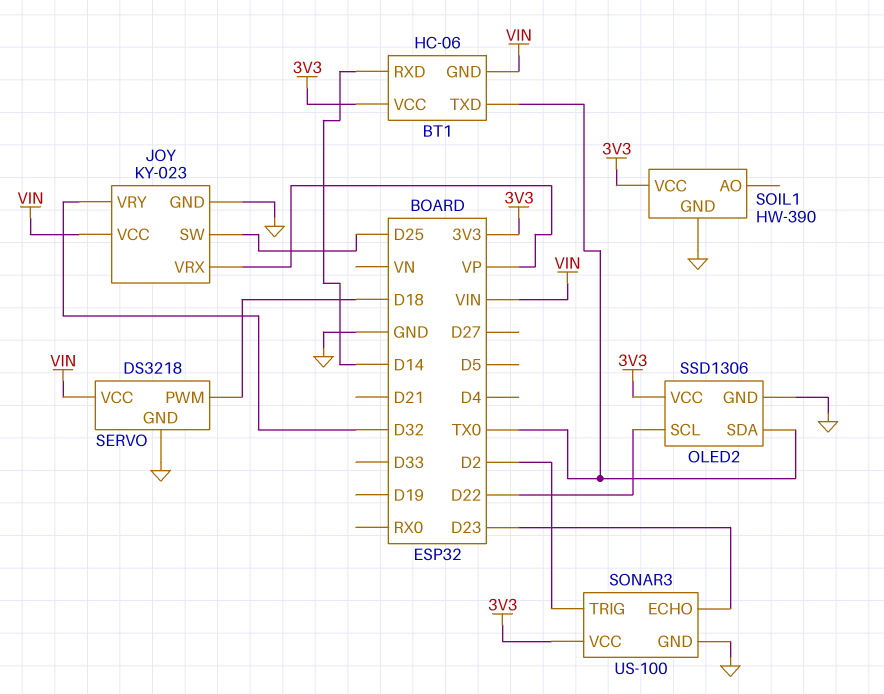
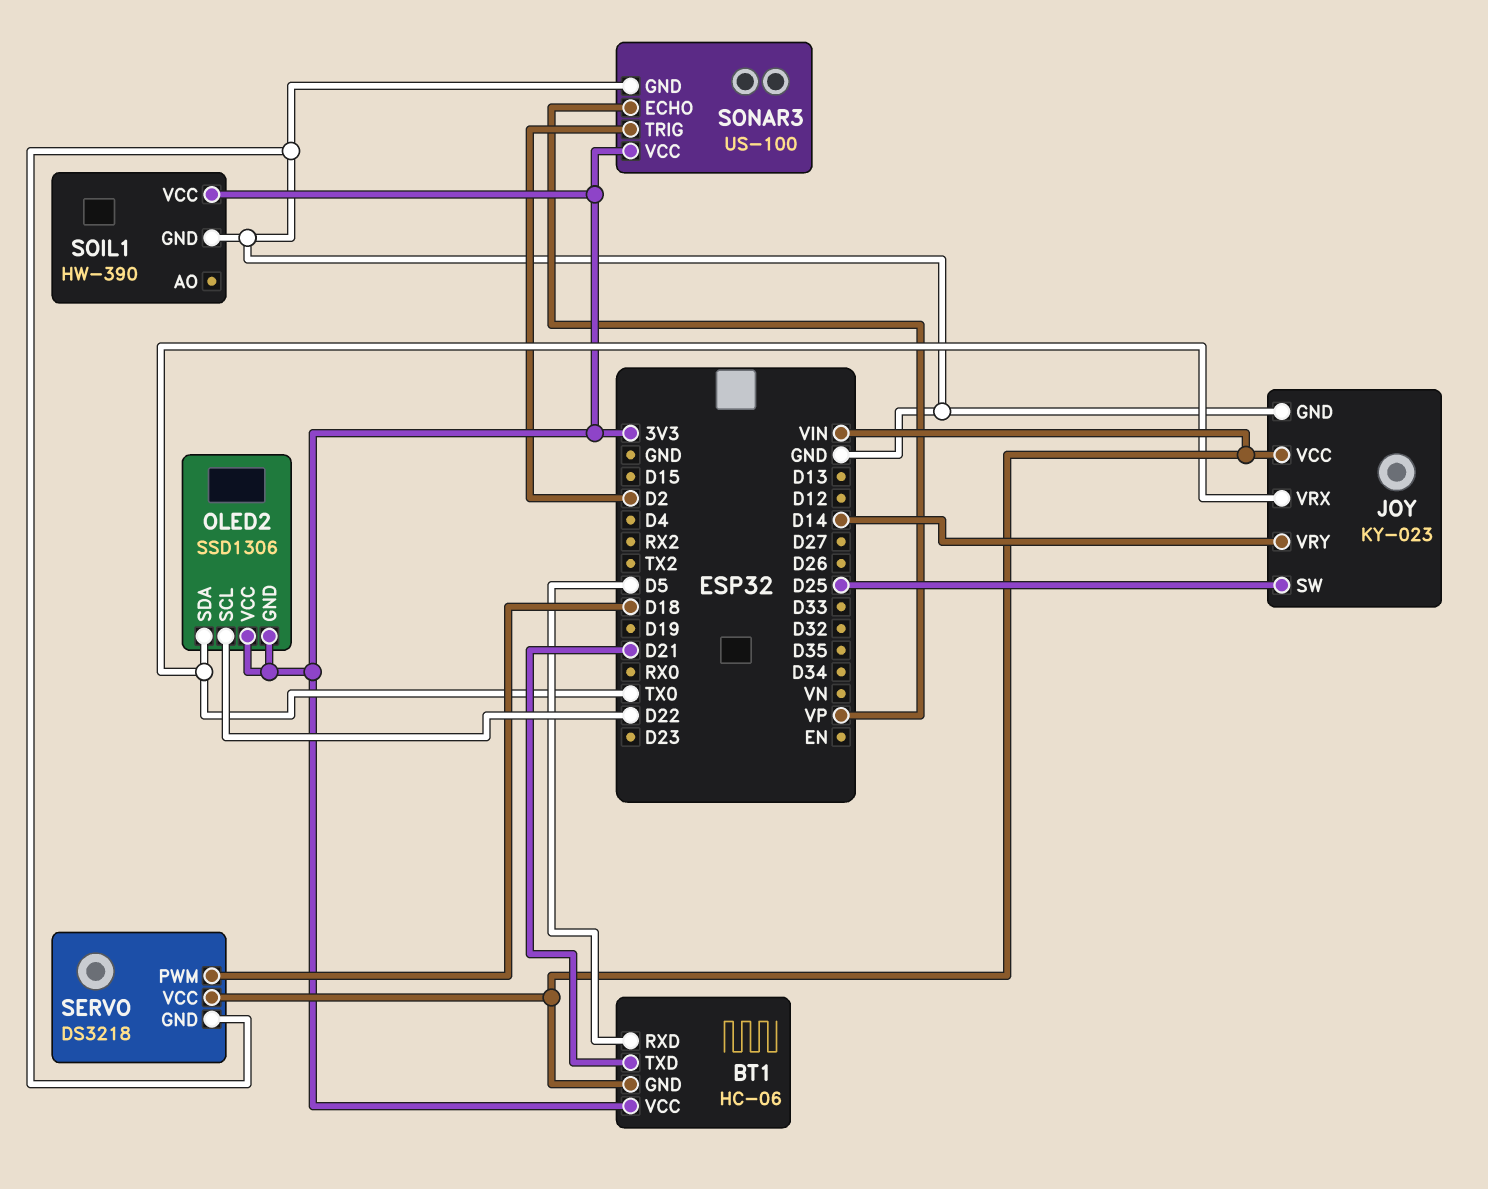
BT1 pin RXD: D14 -> D5
BT1 pin TXD: TX0 -> D21
JOY pin VRX: VP -> TX0
JOY pin VRY: D32 -> D14
OLED2 pin GND: GND -> 3V3
SONAR3 pin ECHO: D23 -> VP

